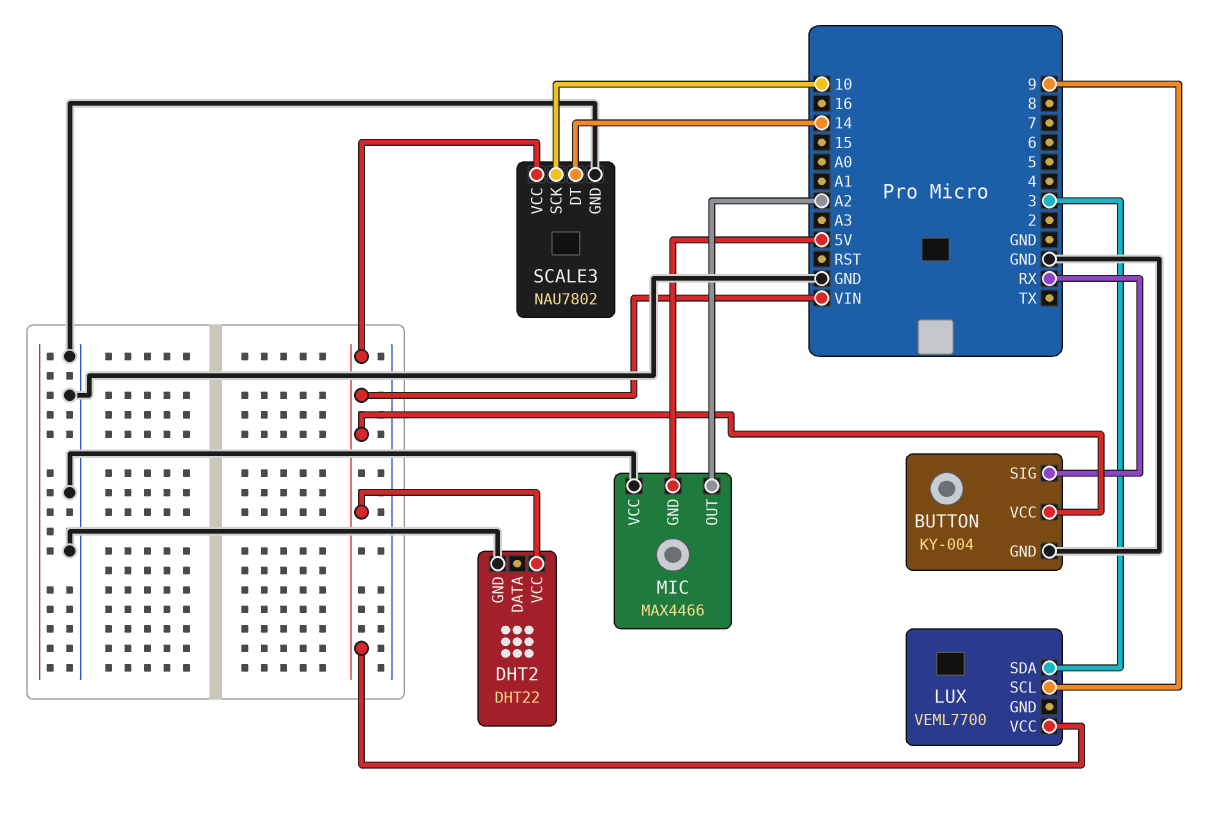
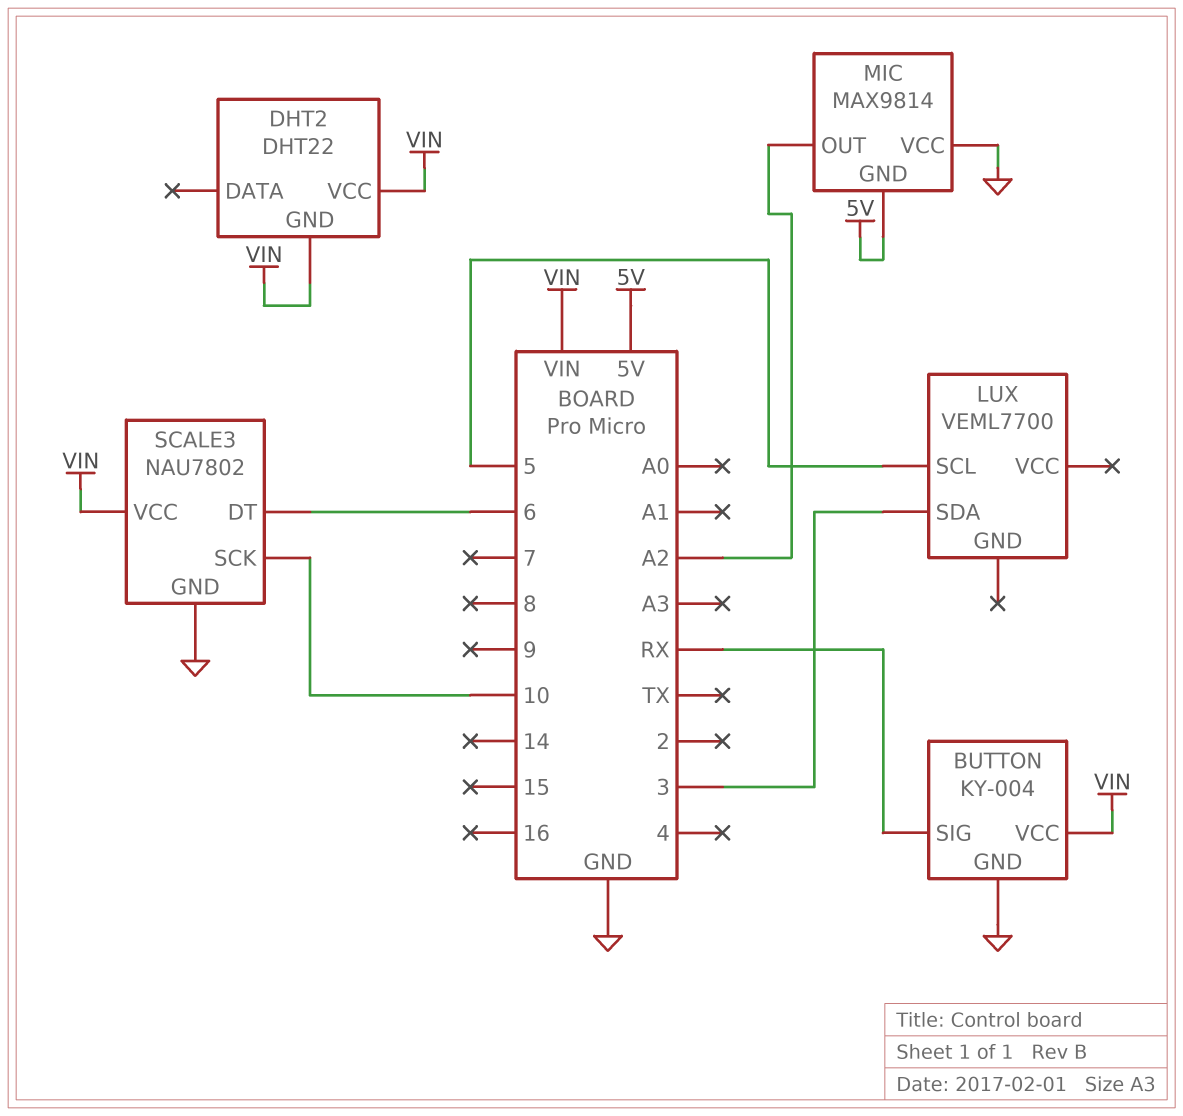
DHT2 pin GND: GND -> VIN
LUX pin SCL: 9 -> 5
LUX pin VCC: VIN -> none
MIC: MAX4466 -> MAX9814
SCALE3 pin DT: 14 -> 6

